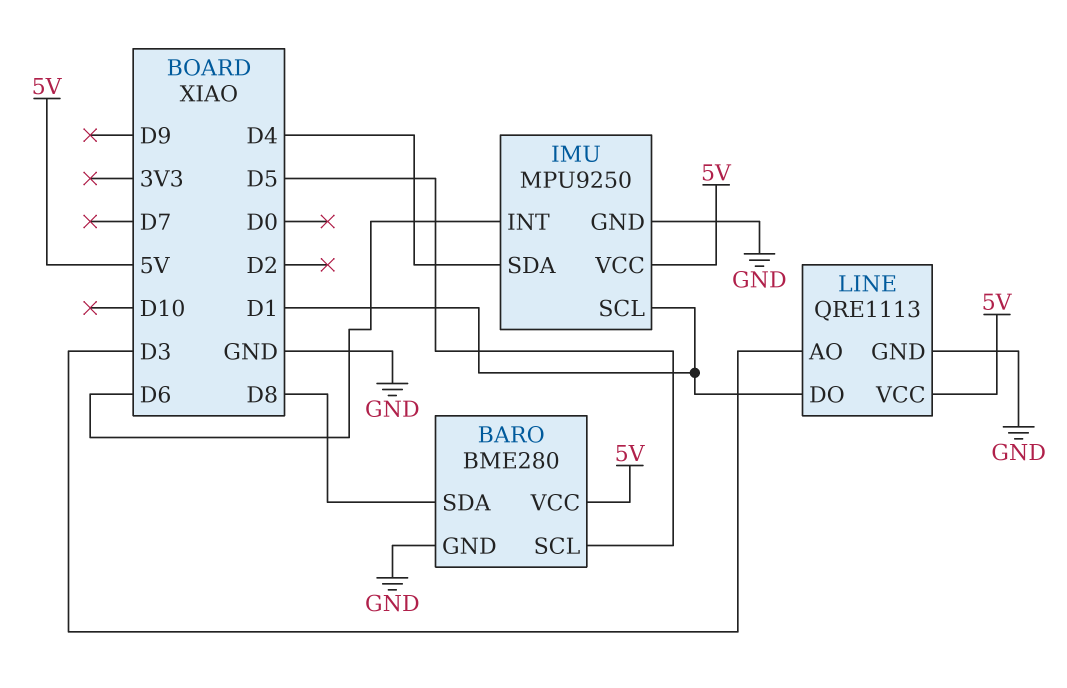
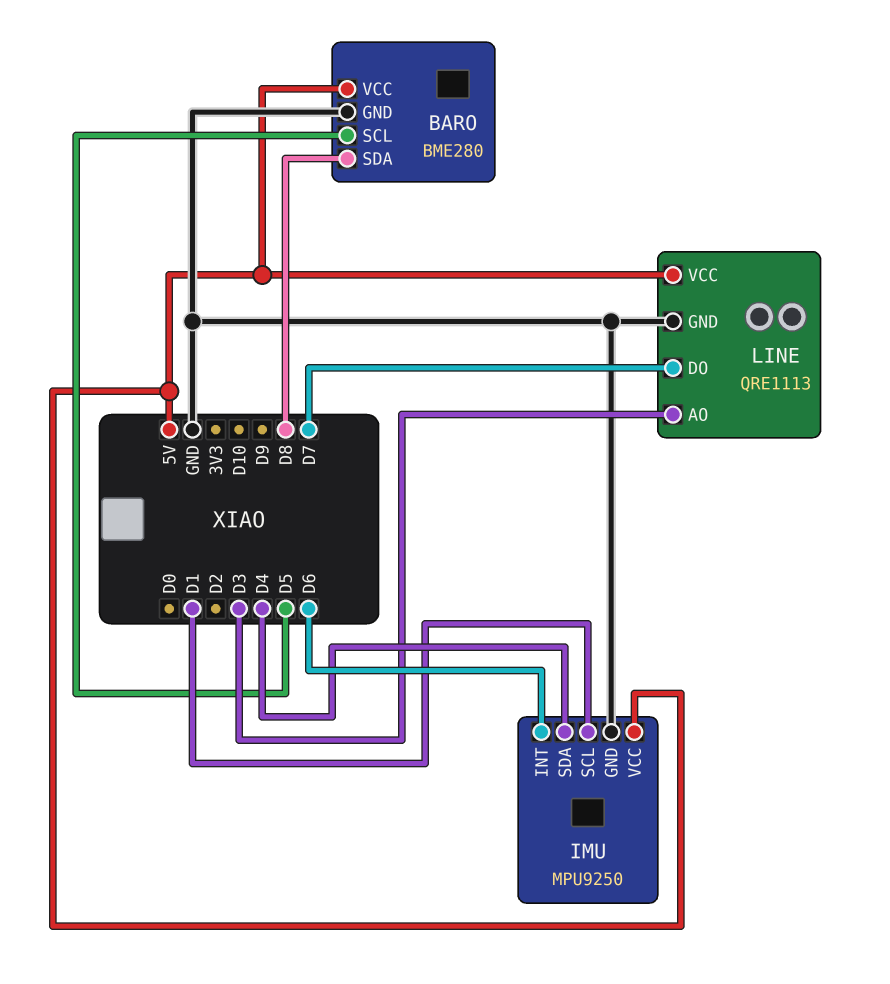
LINE pin DO: D1 -> D7

